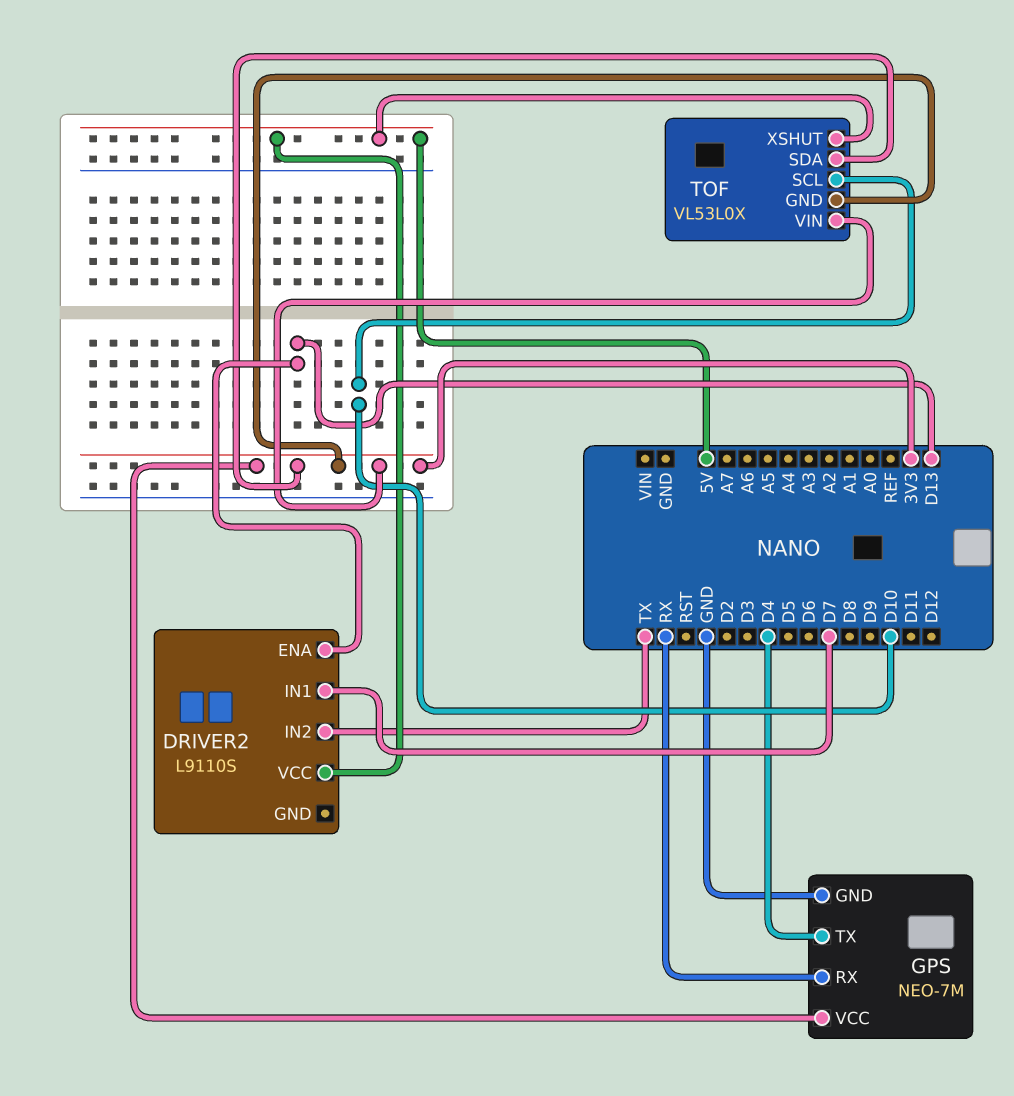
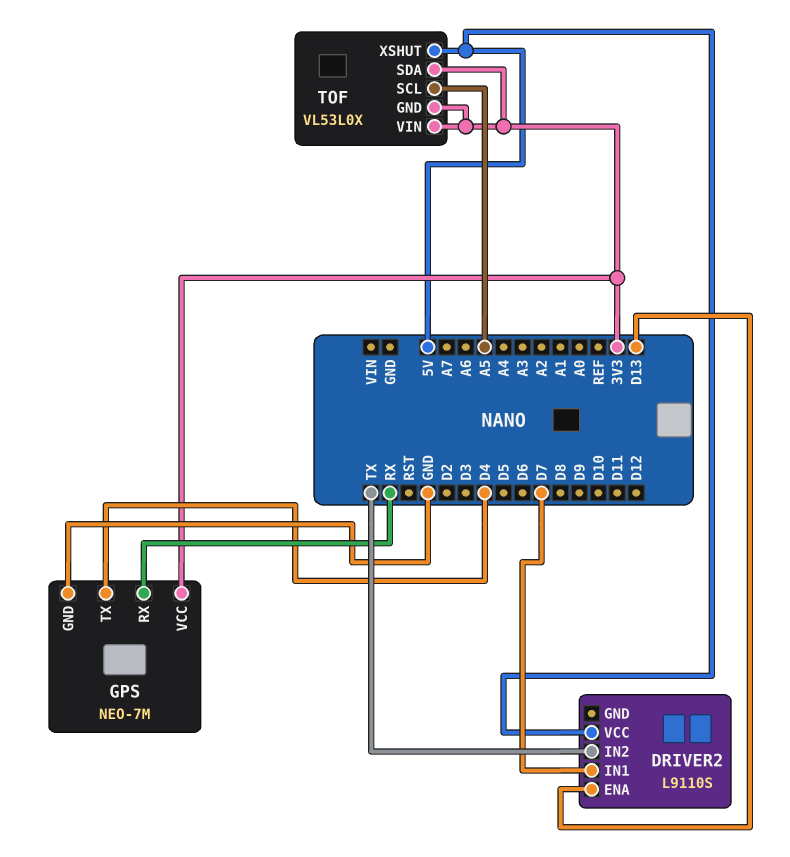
TOF pin SCL: D10 -> A5

